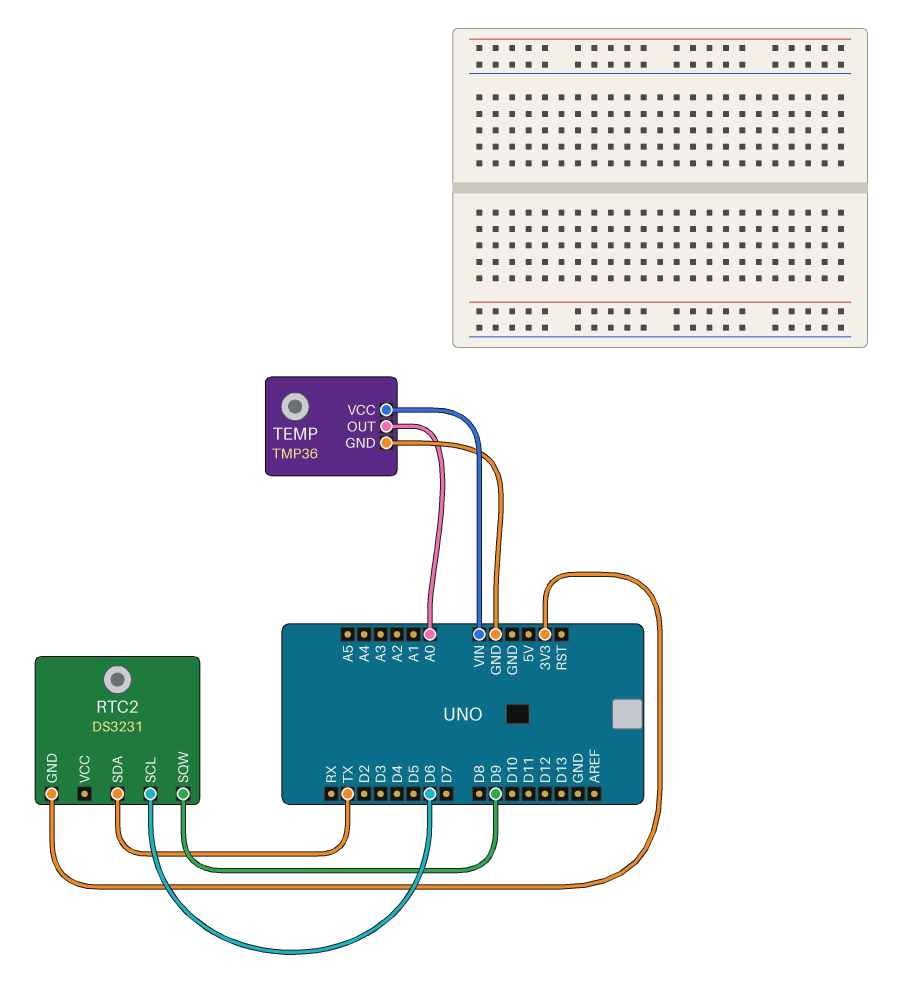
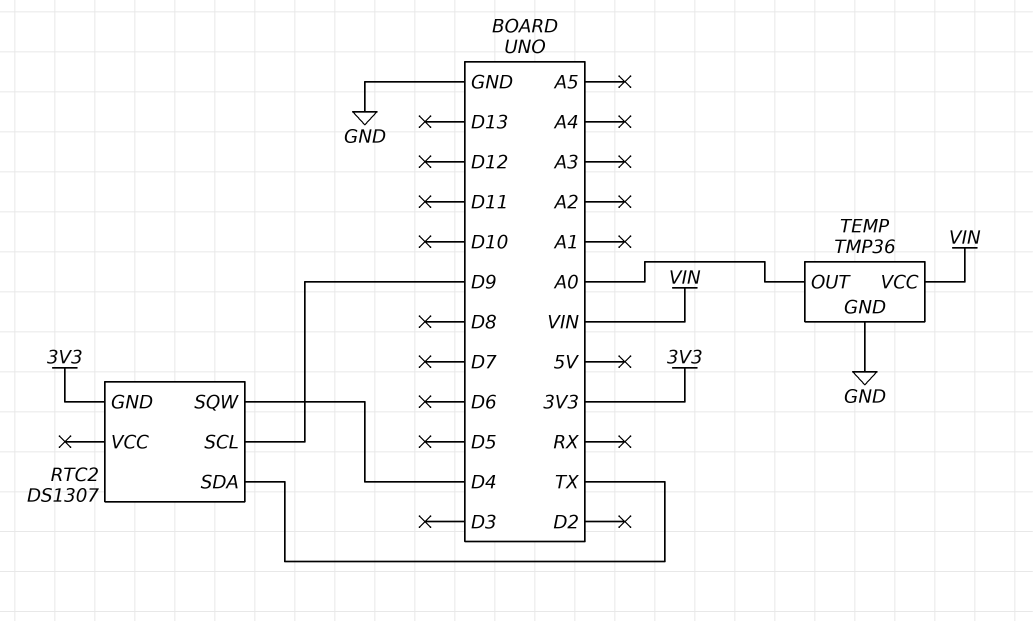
RTC2: DS3231 -> DS1307
RTC2 pin SCL: D6 -> D9
RTC2 pin SQW: D9 -> D4

